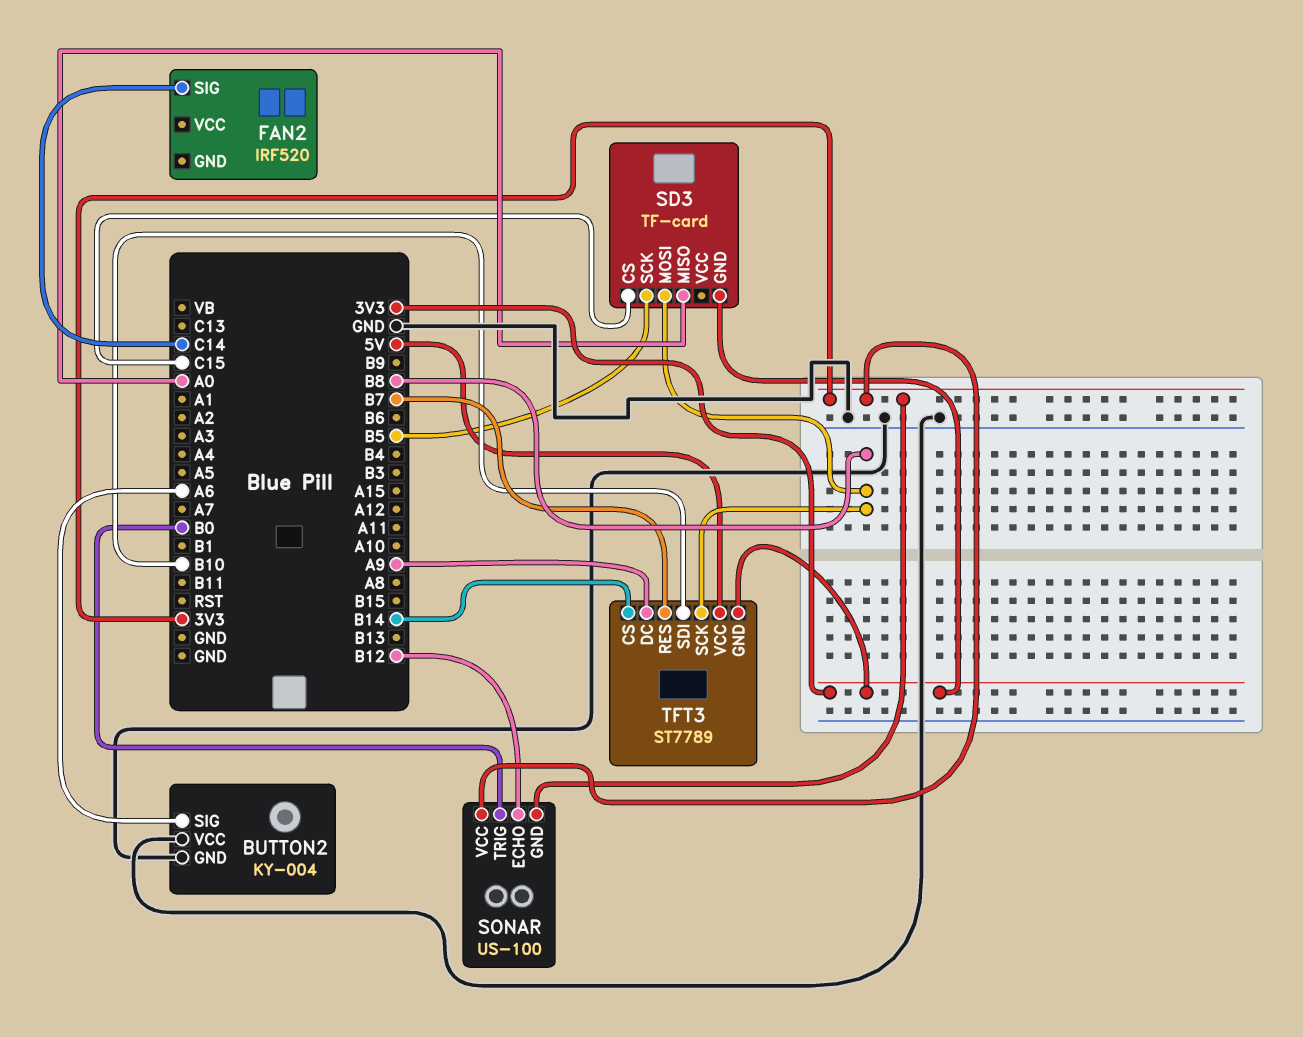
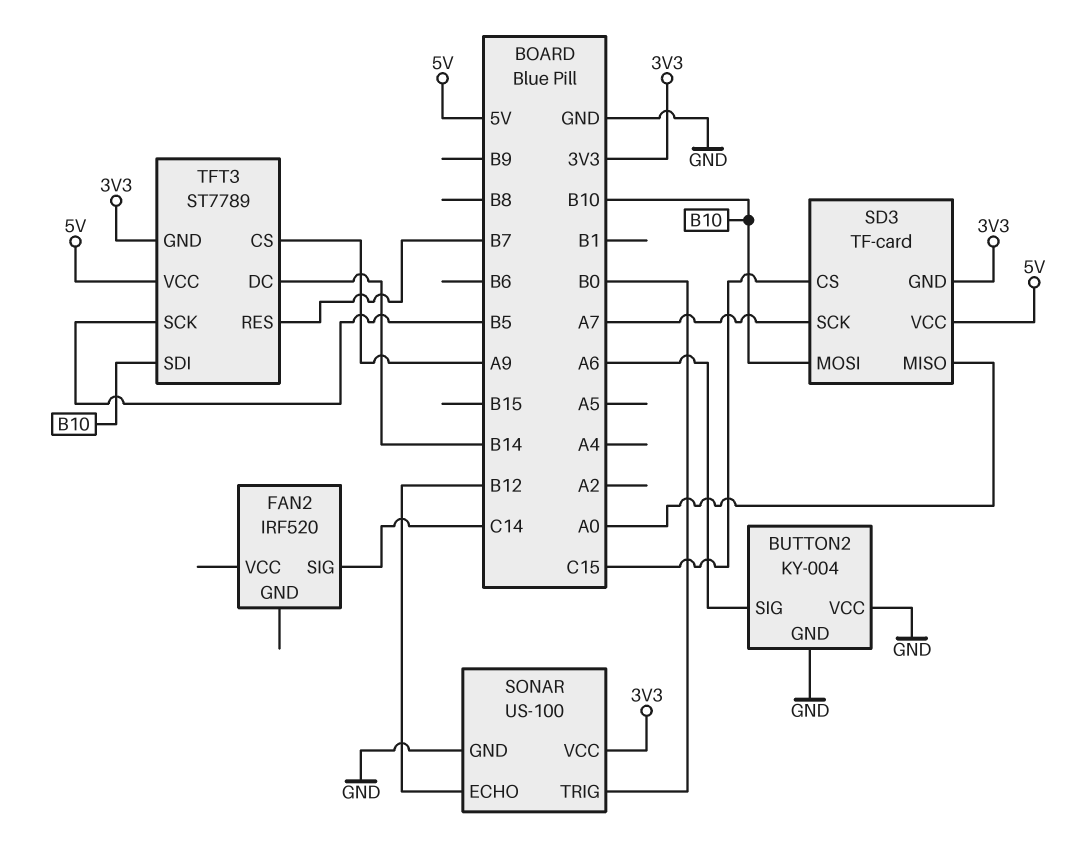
SD3 pin MOSI: B8 -> B10
SD3 pin SCK: B5 -> A7
SD3 pin VCC: none -> 5V
SONAR pin GND: 3V3 -> GND
TFT3 pin CS: B14 -> A9
TFT3 pin DC: A9 -> B14
TFT3 pin SCK: B8 -> B5

